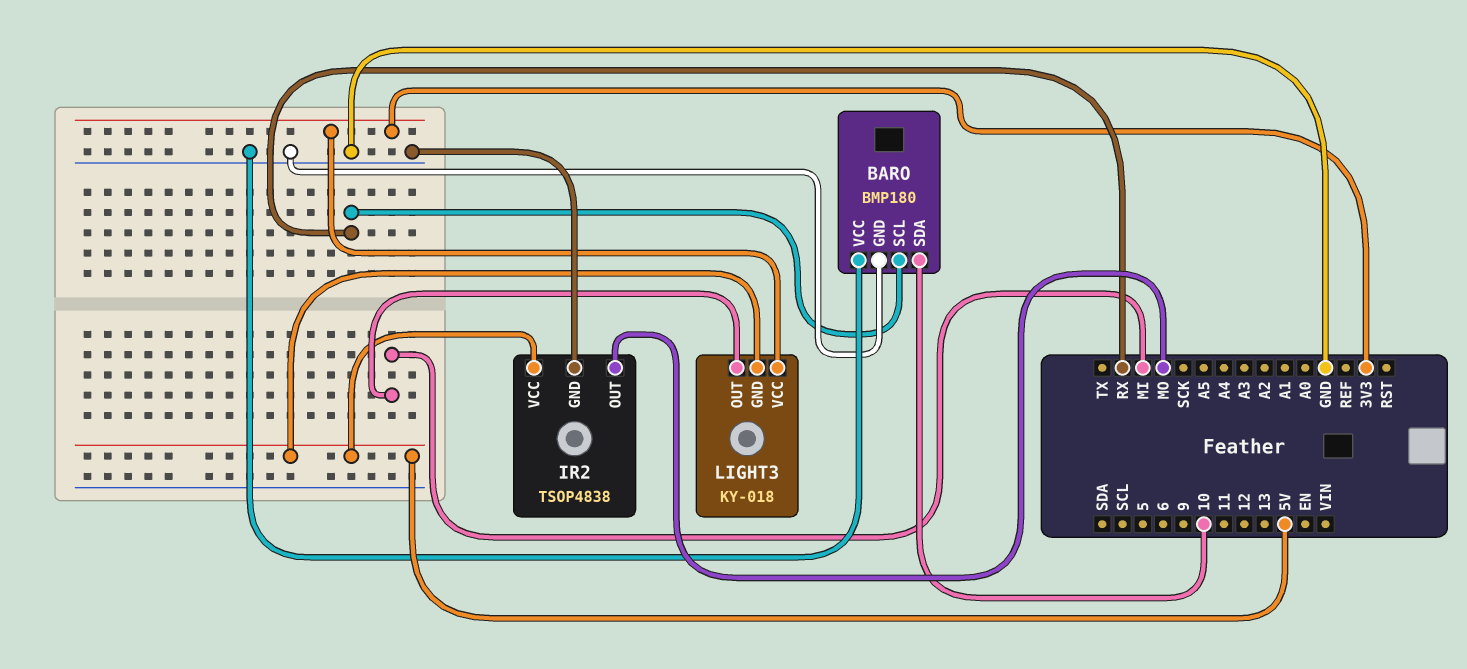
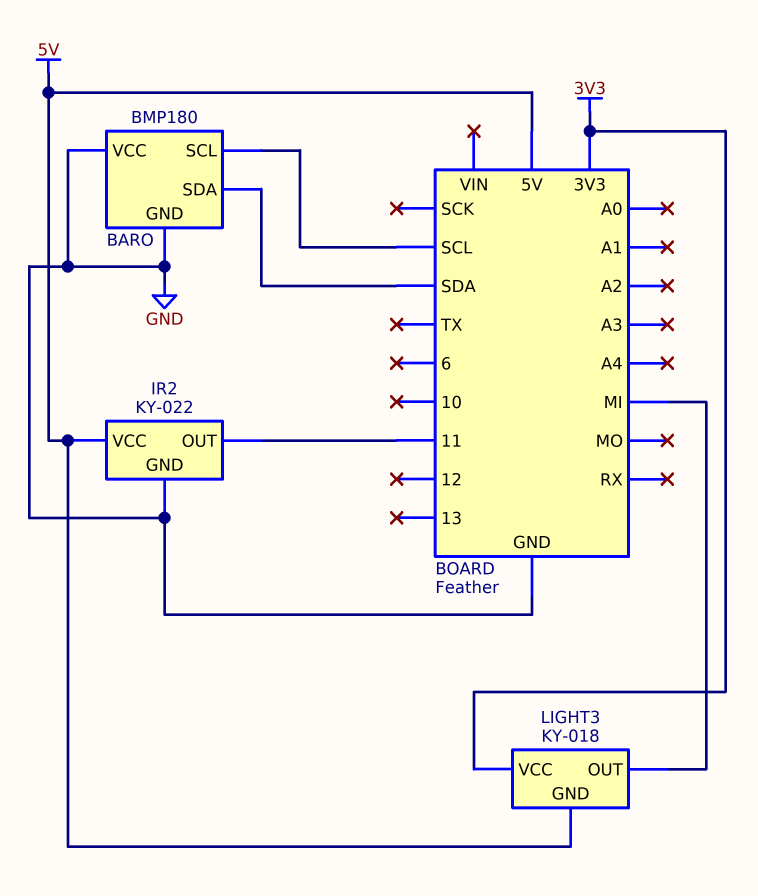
BARO pin SCL: RX -> SCL
BARO pin SDA: 10 -> SDA
IR2: TSOP4838 -> KY-022
IR2 pin OUT: MO -> 11

